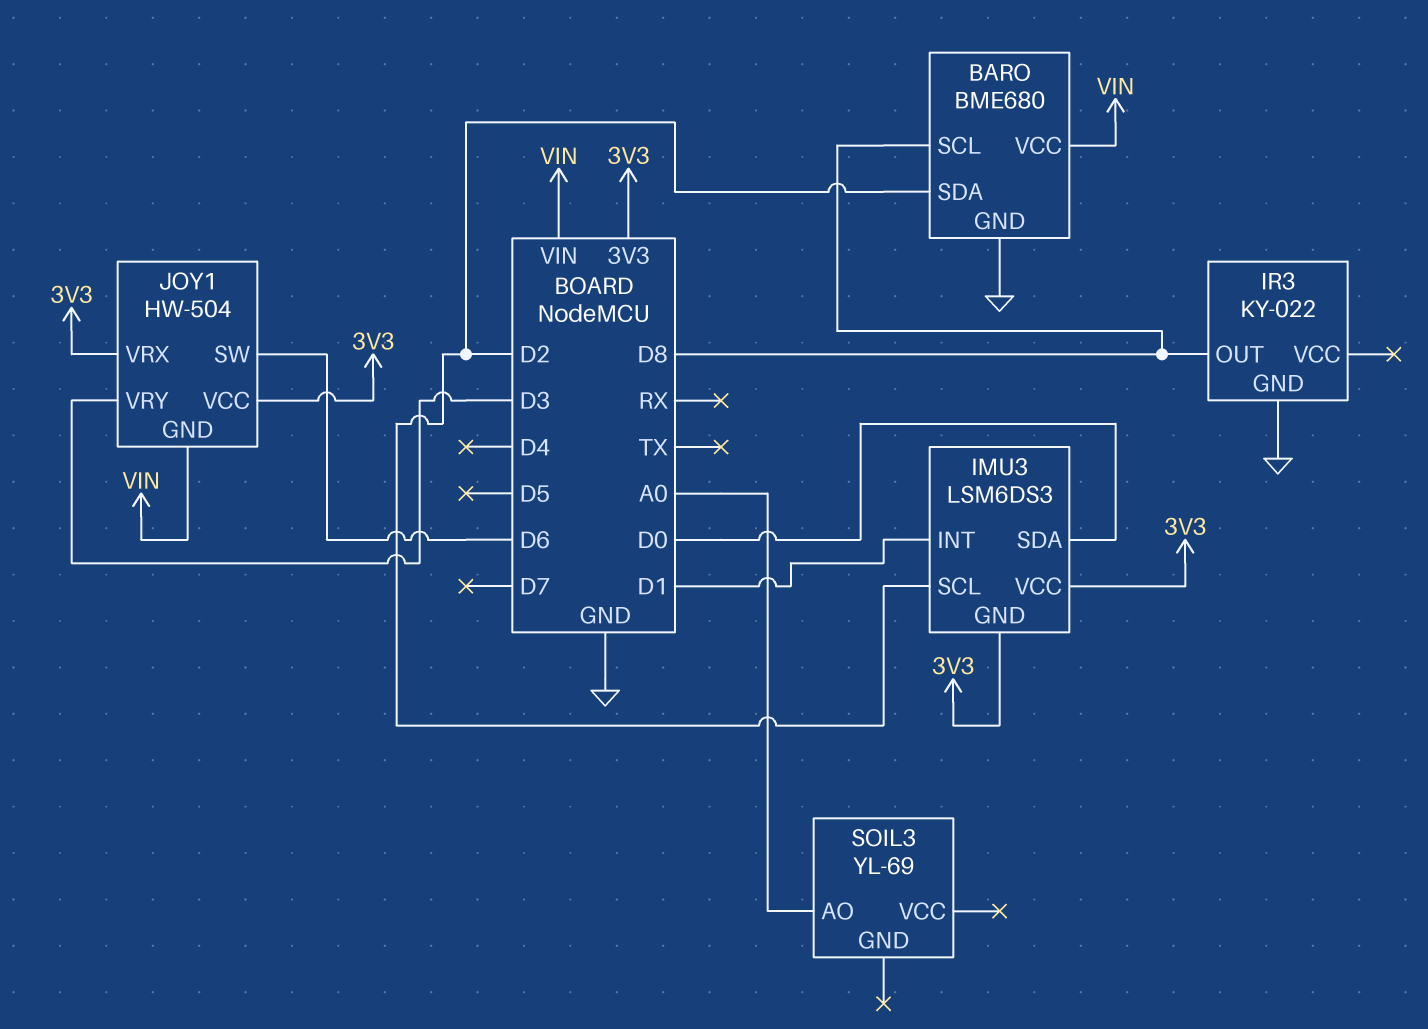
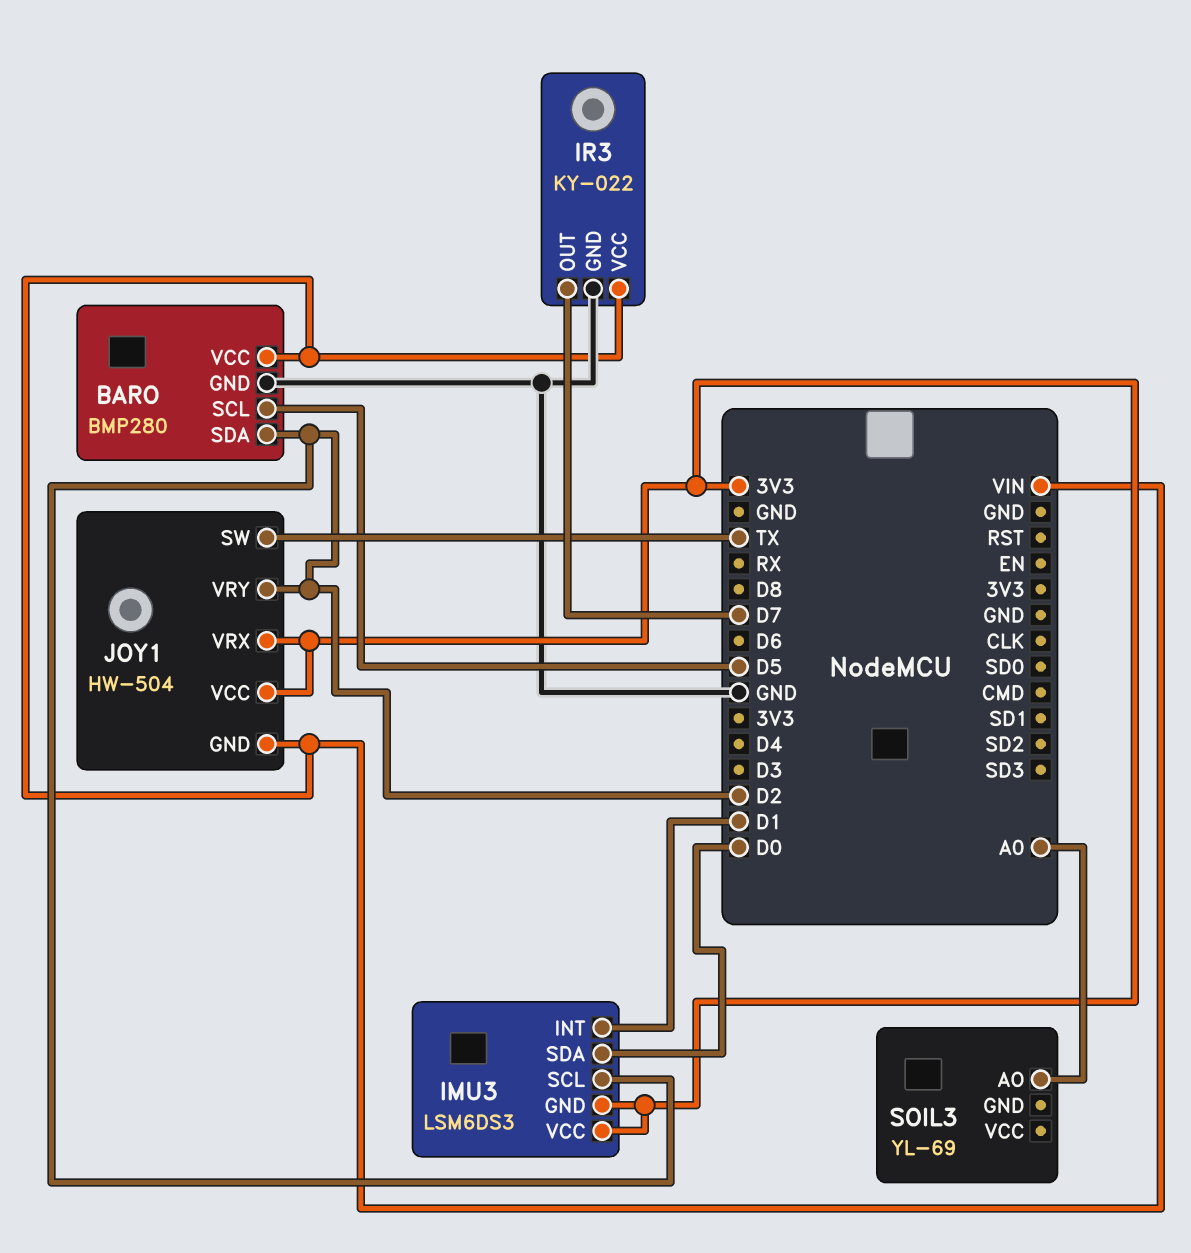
BARO: BME680 -> BMP280
BARO pin SCL: D8 -> D5
IR3 pin OUT: D8 -> D7
IR3 pin VCC: none -> VIN
JOY1 pin SW: D6 -> TX
JOY1 pin VRY: D3 -> D2

